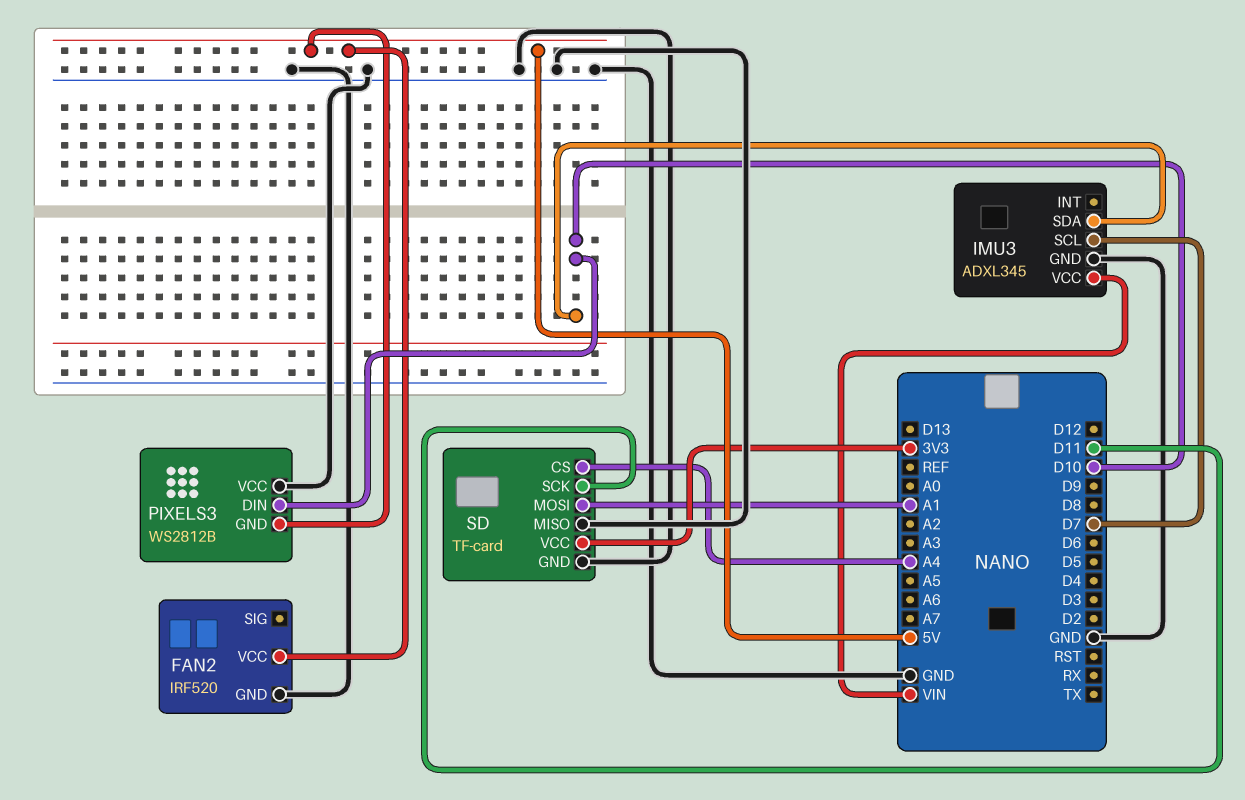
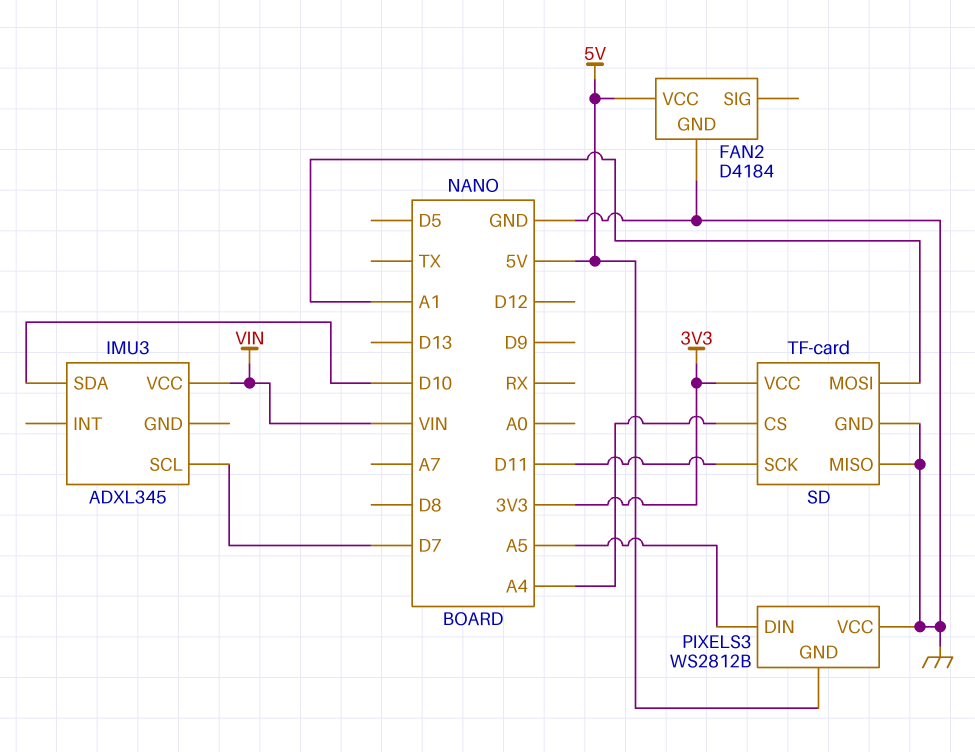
FAN2: IRF520 -> D4184
IMU3 pin GND: GND -> none
PIXELS3 pin DIN: D10 -> A5

